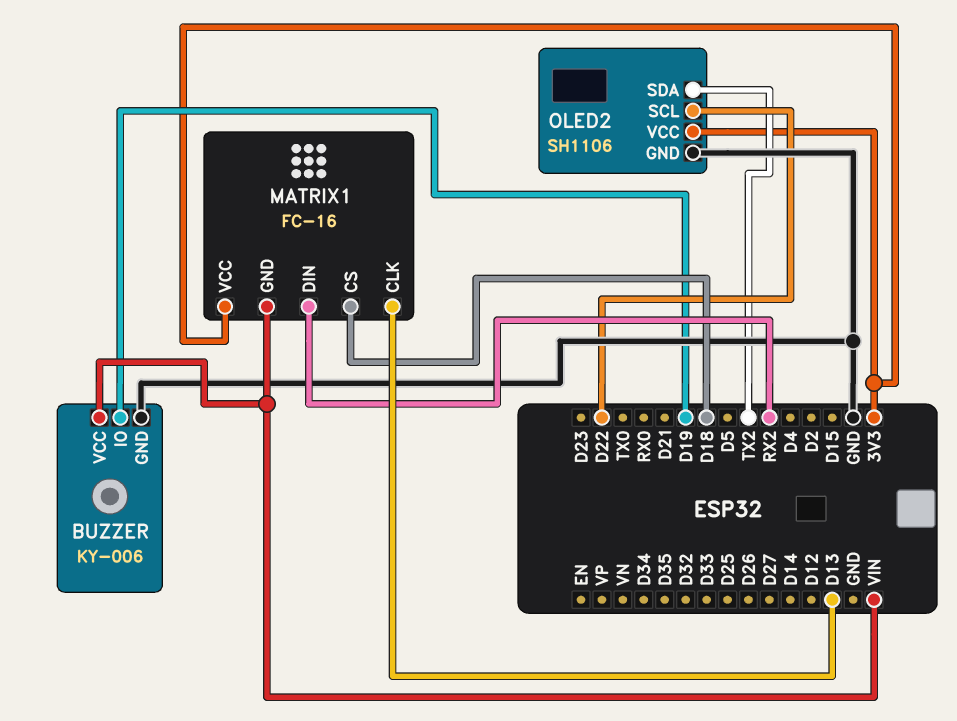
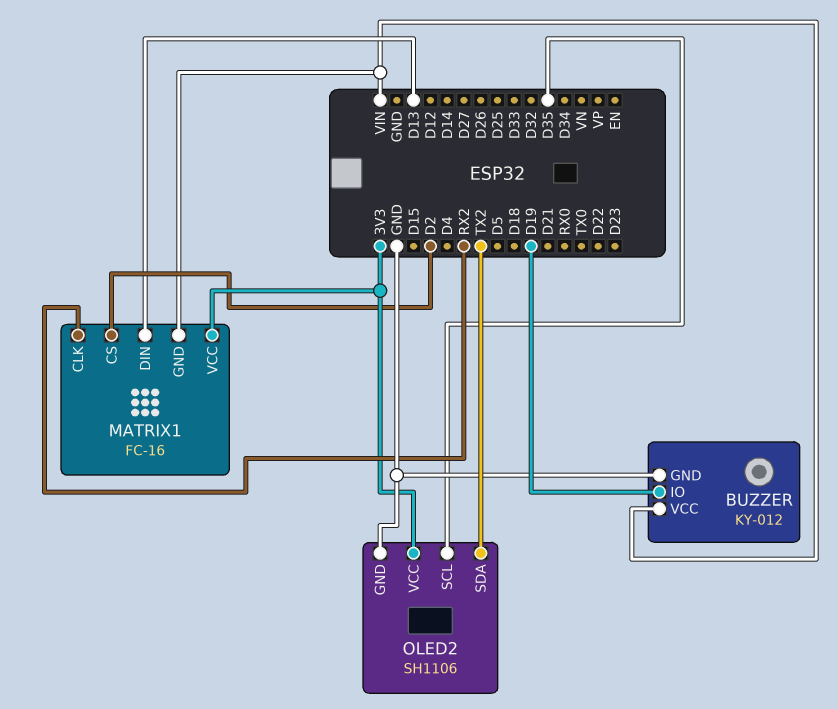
BUZZER: KY-006 -> KY-012
MATRIX1 pin CLK: D13 -> RX2
MATRIX1 pin CS: D18 -> D2
MATRIX1 pin DIN: RX2 -> D13
OLED2 pin SCL: D22 -> D35

